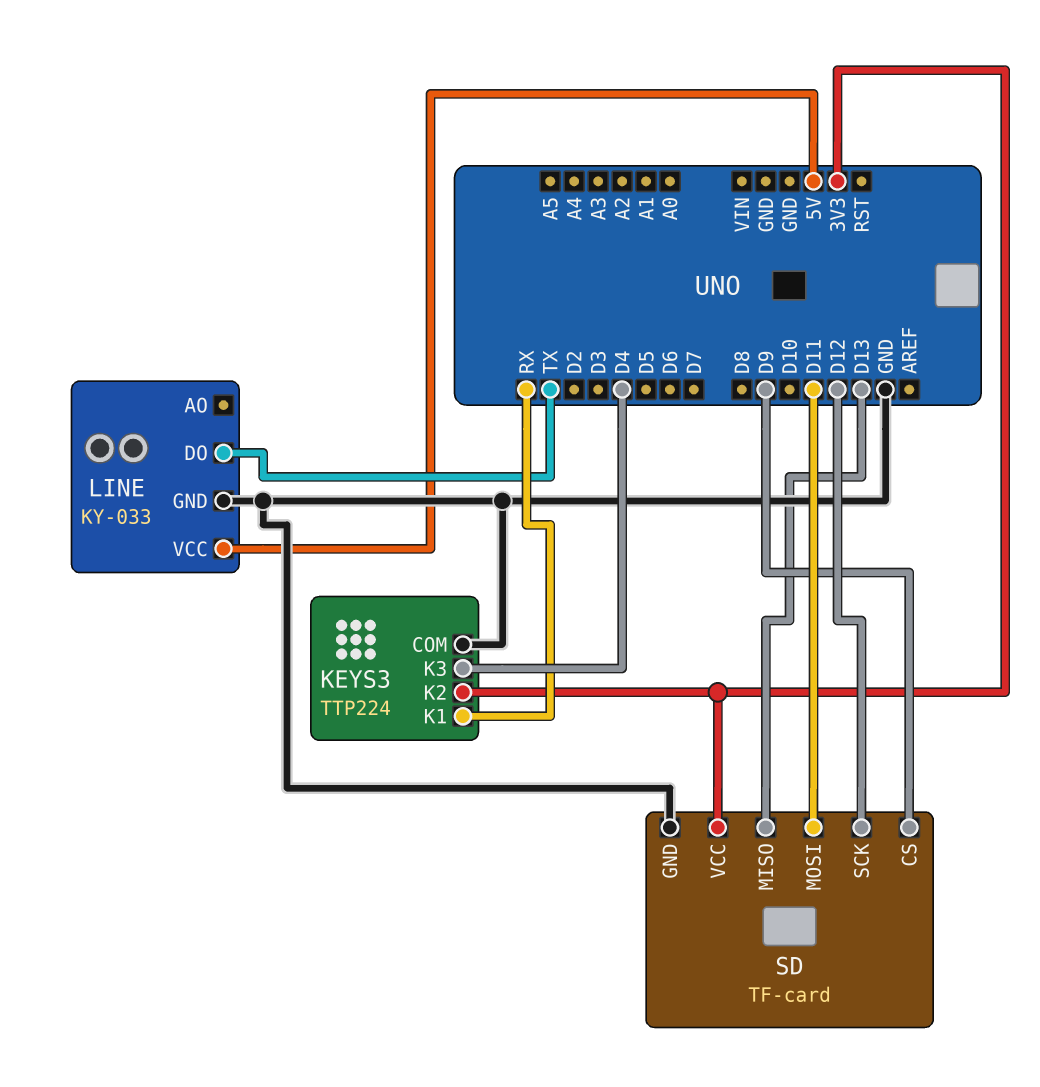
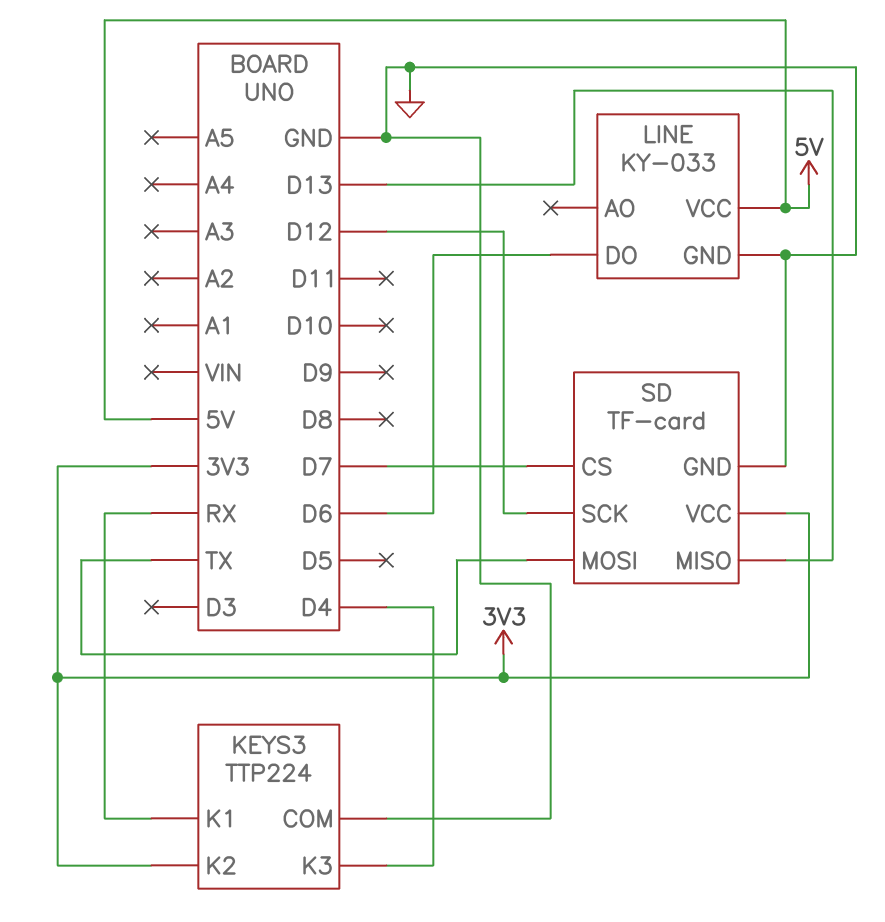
LINE pin DO: TX -> D6
SD pin CS: D9 -> D7
SD pin MOSI: D11 -> TX

